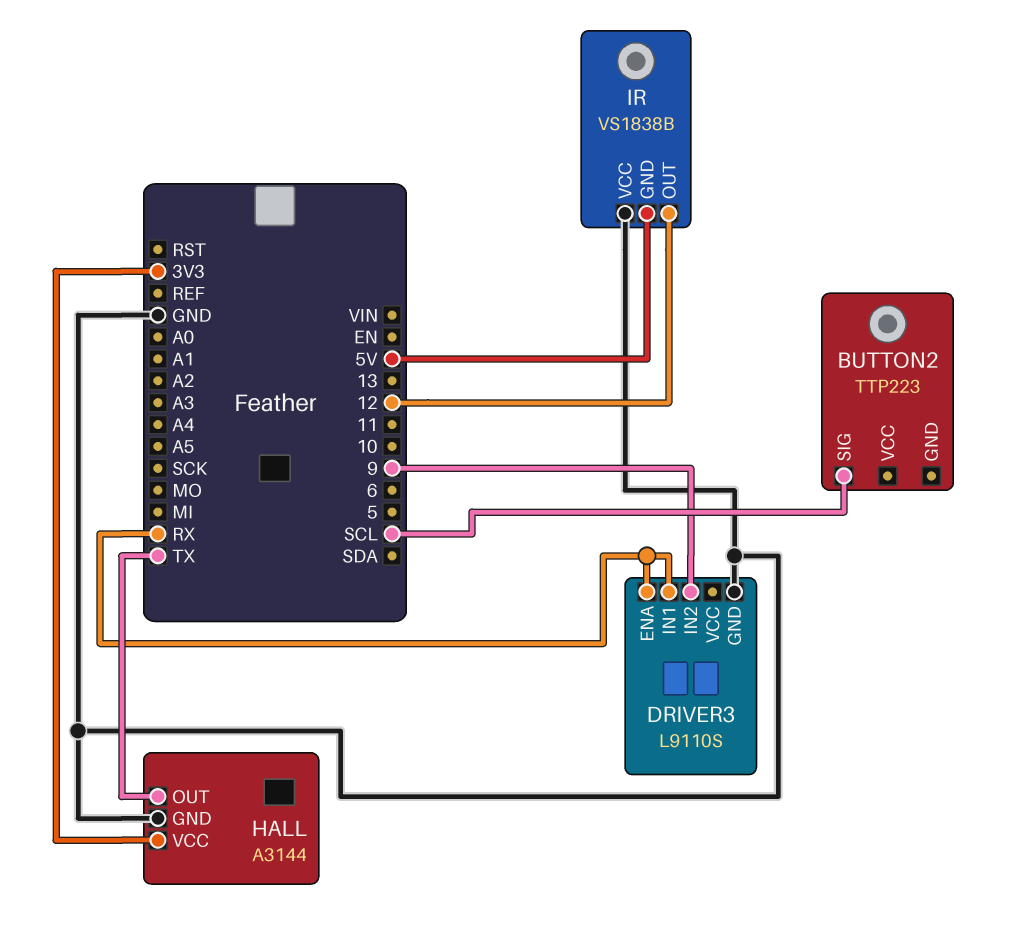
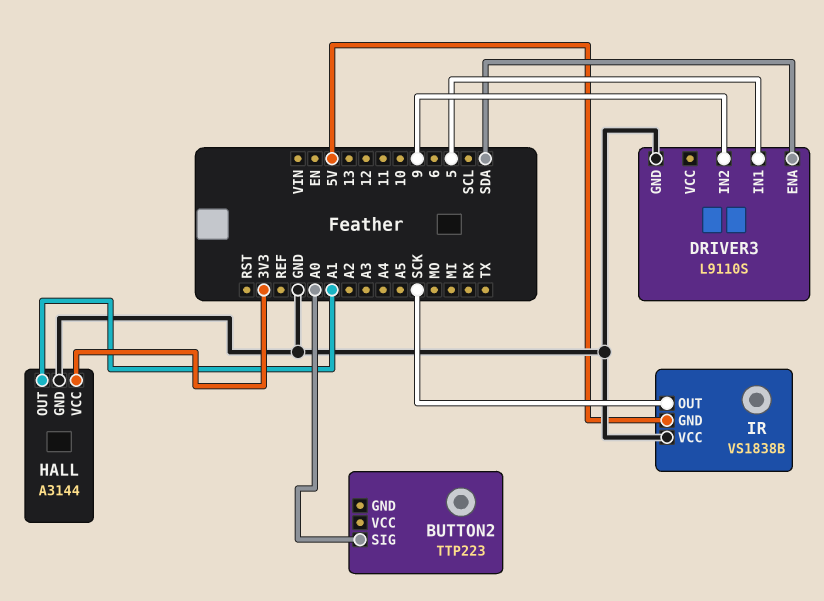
BUTTON2 pin SIG: SCL -> A0
DRIVER3 pin ENA: RX -> SDA
DRIVER3 pin IN1: RX -> 5
HALL pin OUT: TX -> A1
IR pin OUT: 12 -> SCK

